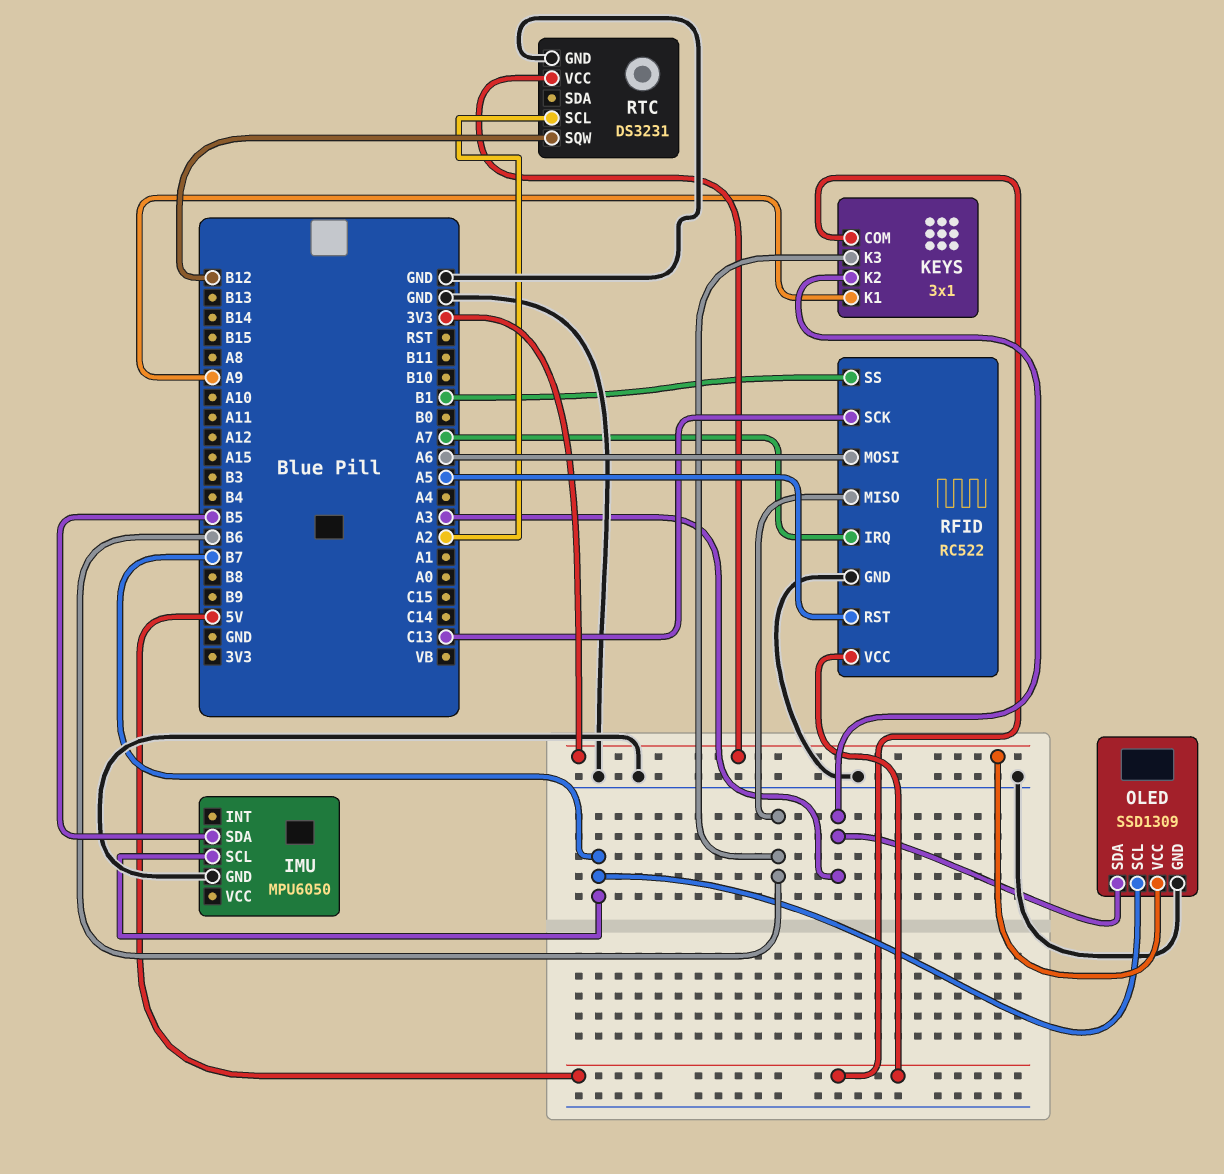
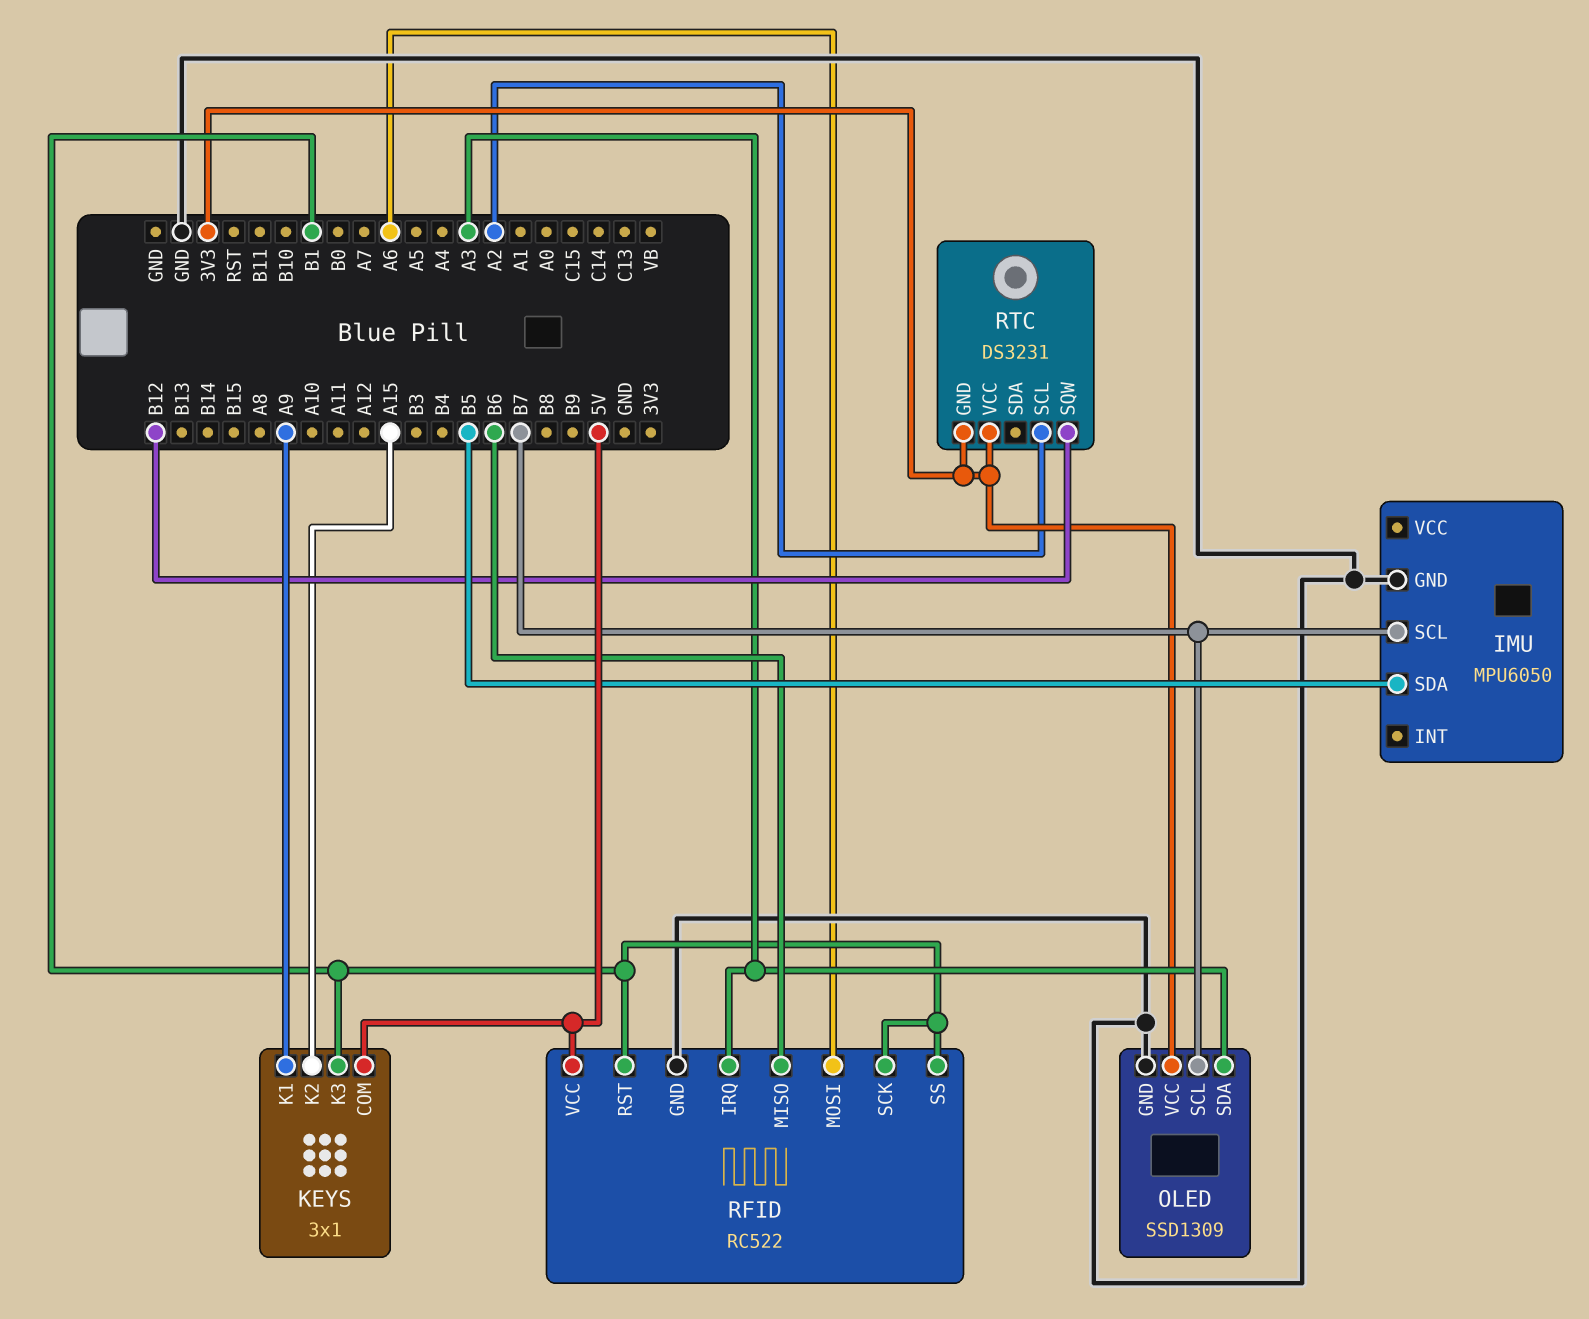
KEYS pin K2: A3 -> A15
KEYS pin K3: B6 -> B1
RFID pin IRQ: A7 -> A3
RFID pin RST: A5 -> B1
RFID pin SCK: C13 -> B1
RTC pin GND: GND -> 3V3

